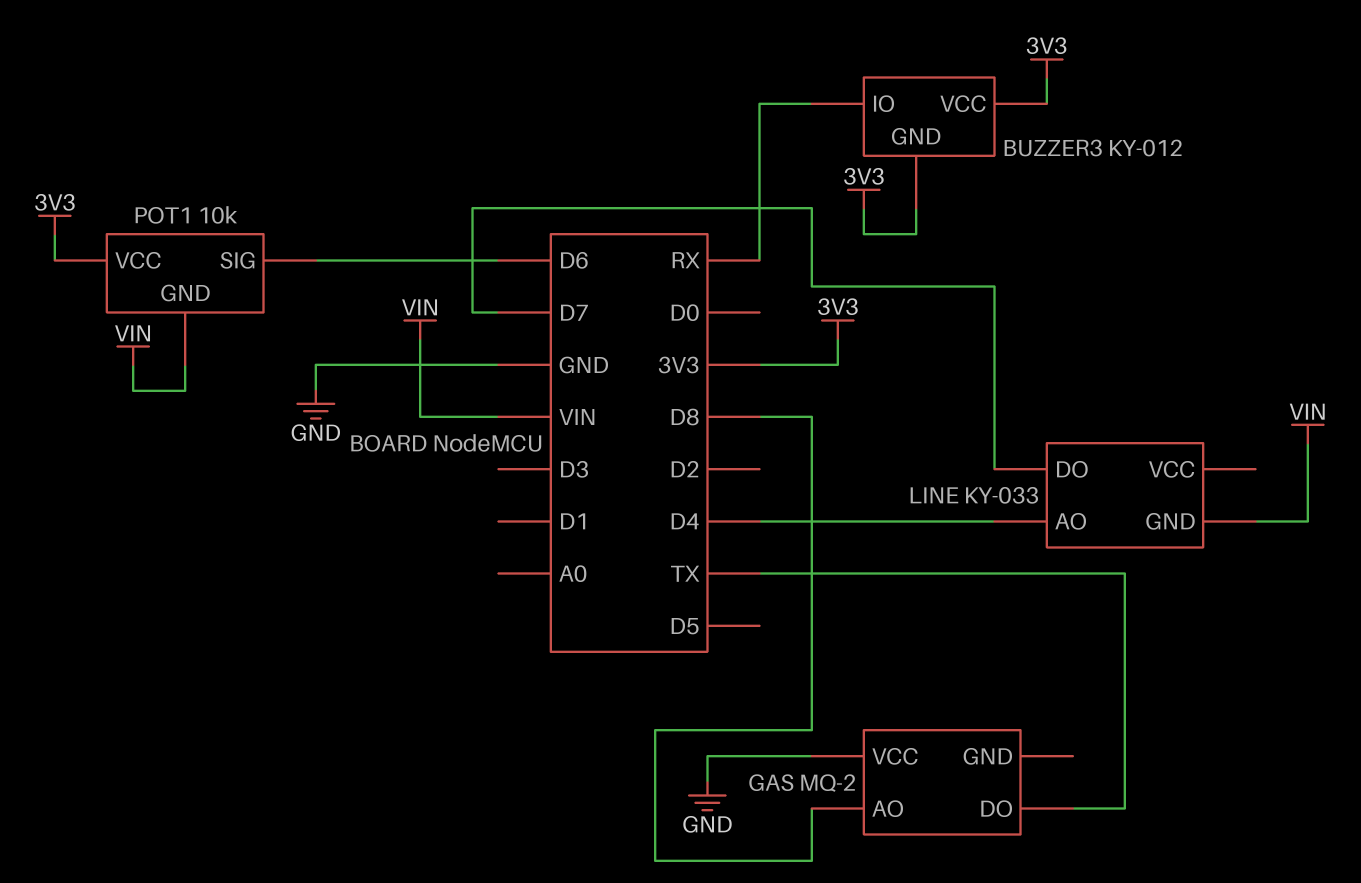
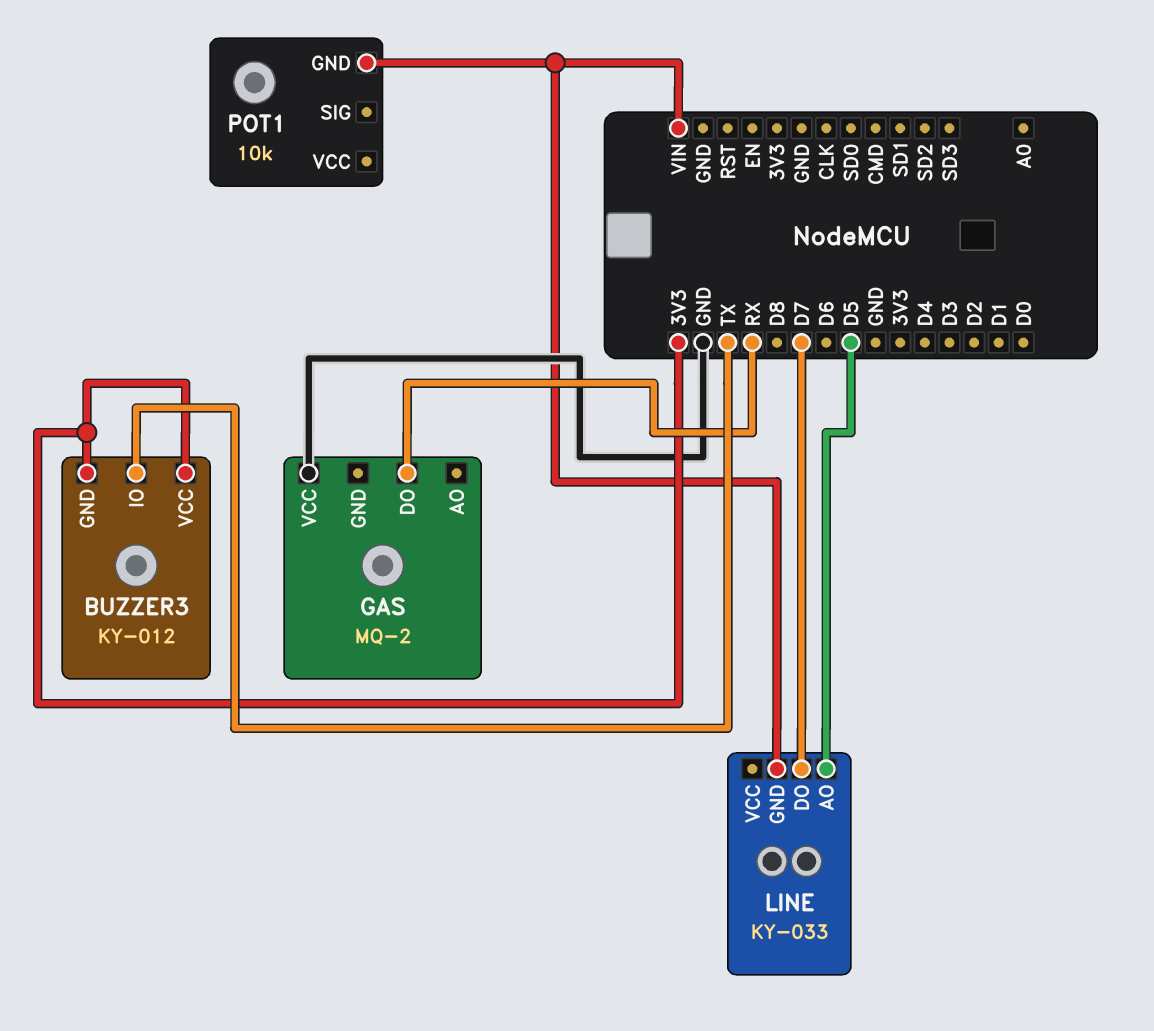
BUZZER3 pin IO: RX -> TX
GAS pin AO: D8 -> none
GAS pin DO: TX -> RX
LINE pin AO: D4 -> D5
POT1 pin SIG: D6 -> none
POT1 pin VCC: 3V3 -> none

